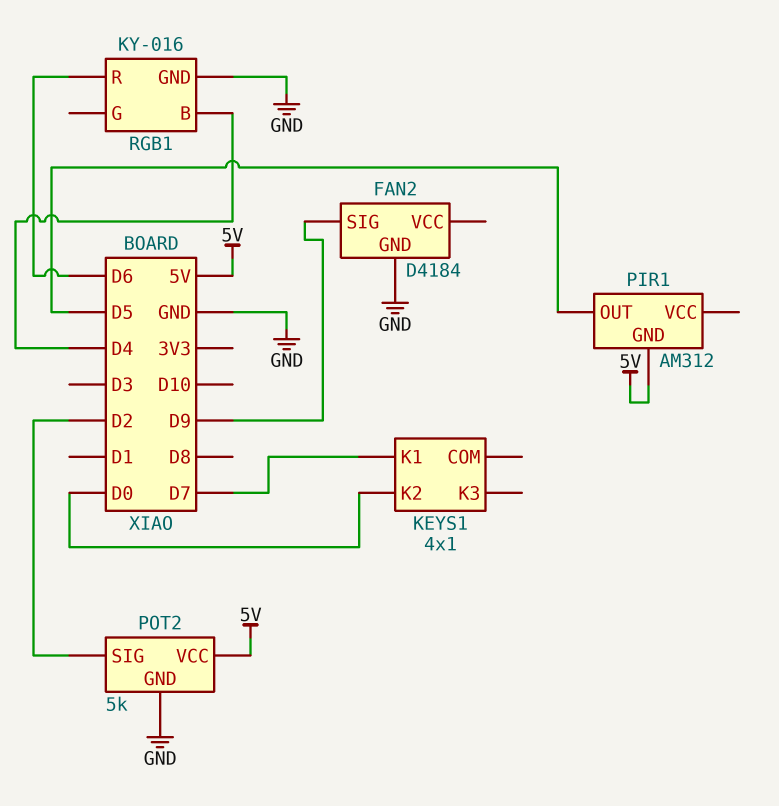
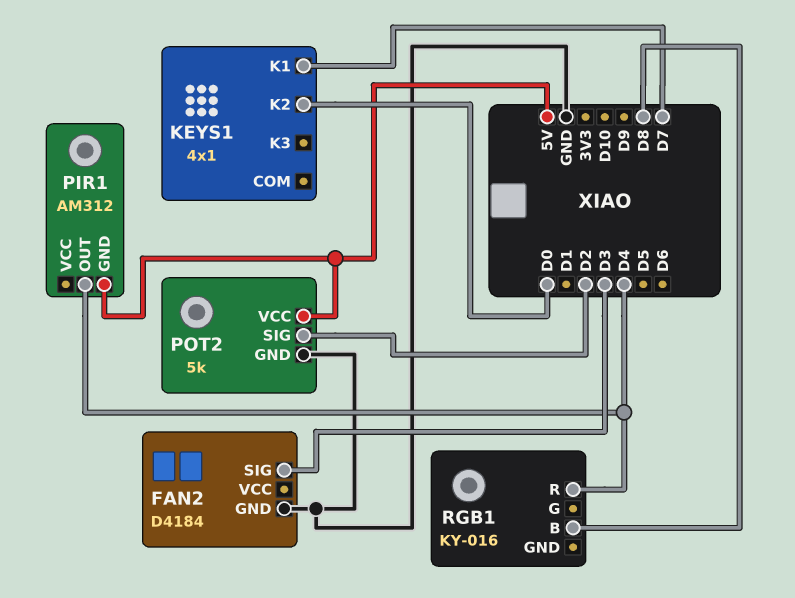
FAN2 pin SIG: D9 -> D3
PIR1 pin OUT: D5 -> D4
RGB1 pin B: D4 -> D8
RGB1 pin GND: GND -> none
RGB1 pin R: D6 -> D4

